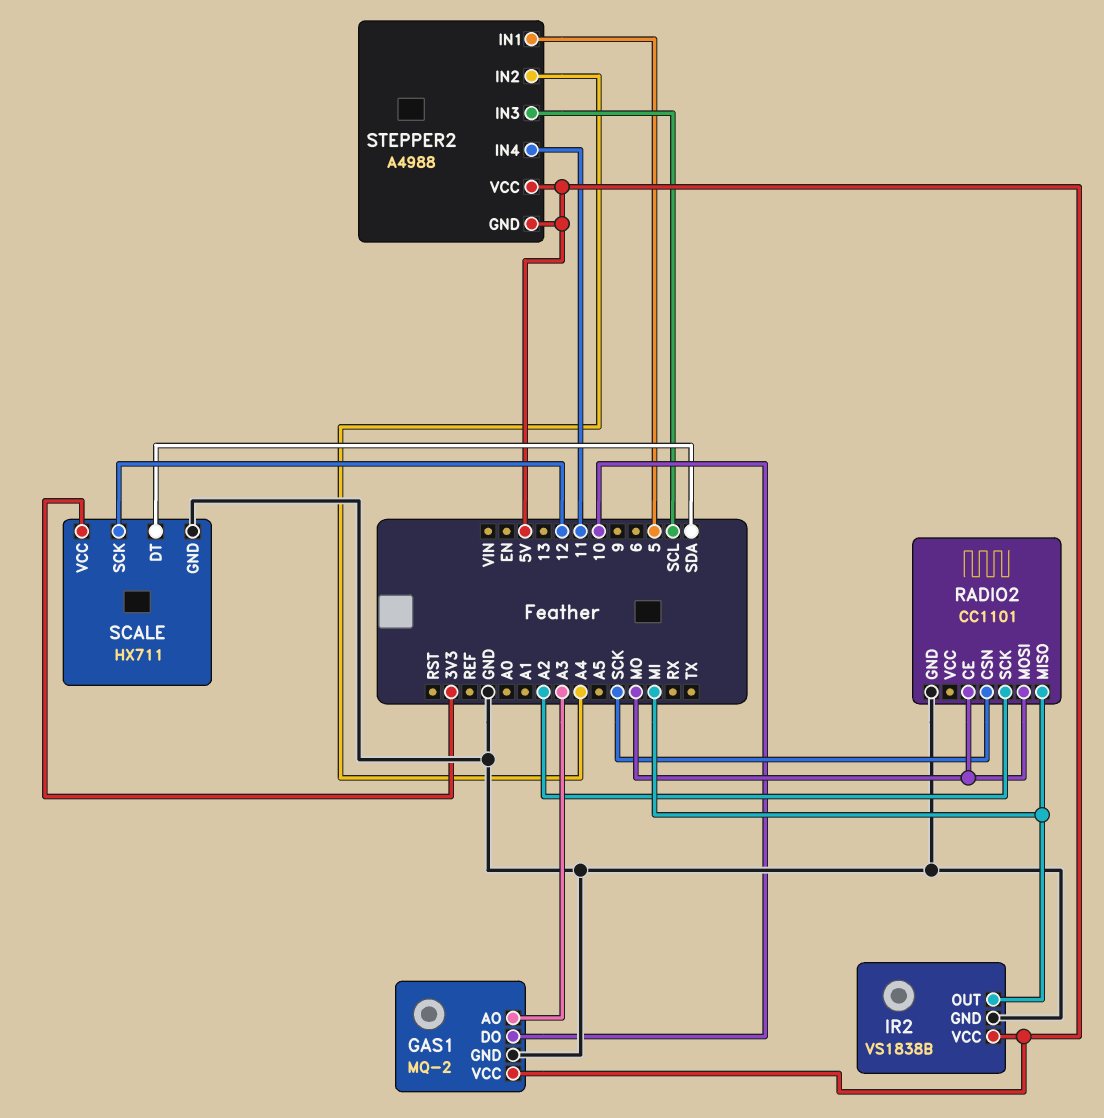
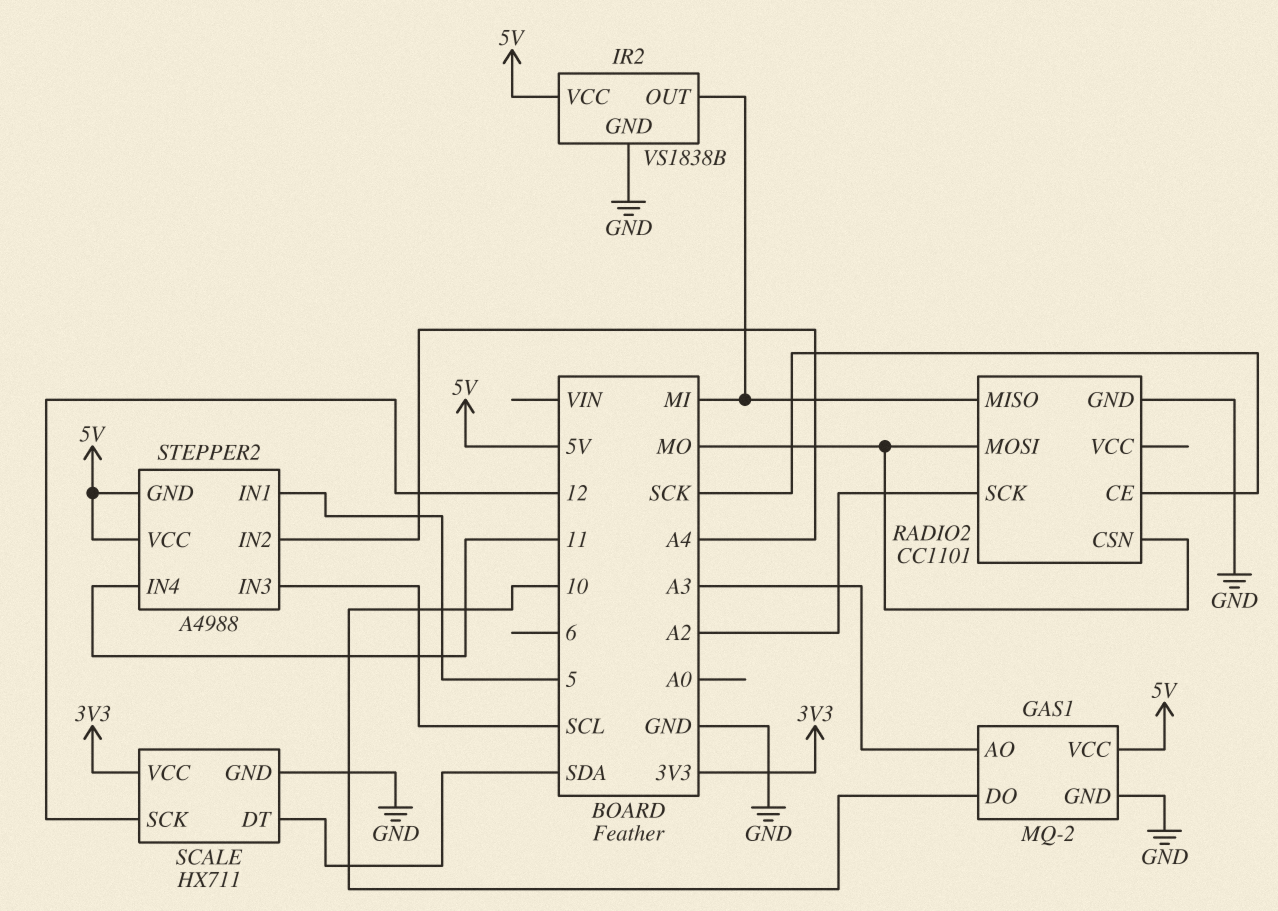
RADIO2 pin CE: MO -> SCK
RADIO2 pin CSN: SCK -> MO

